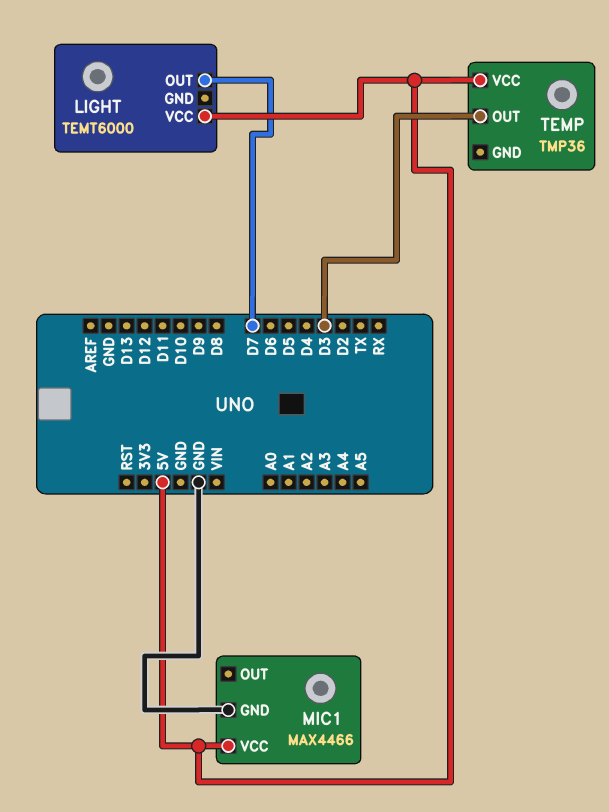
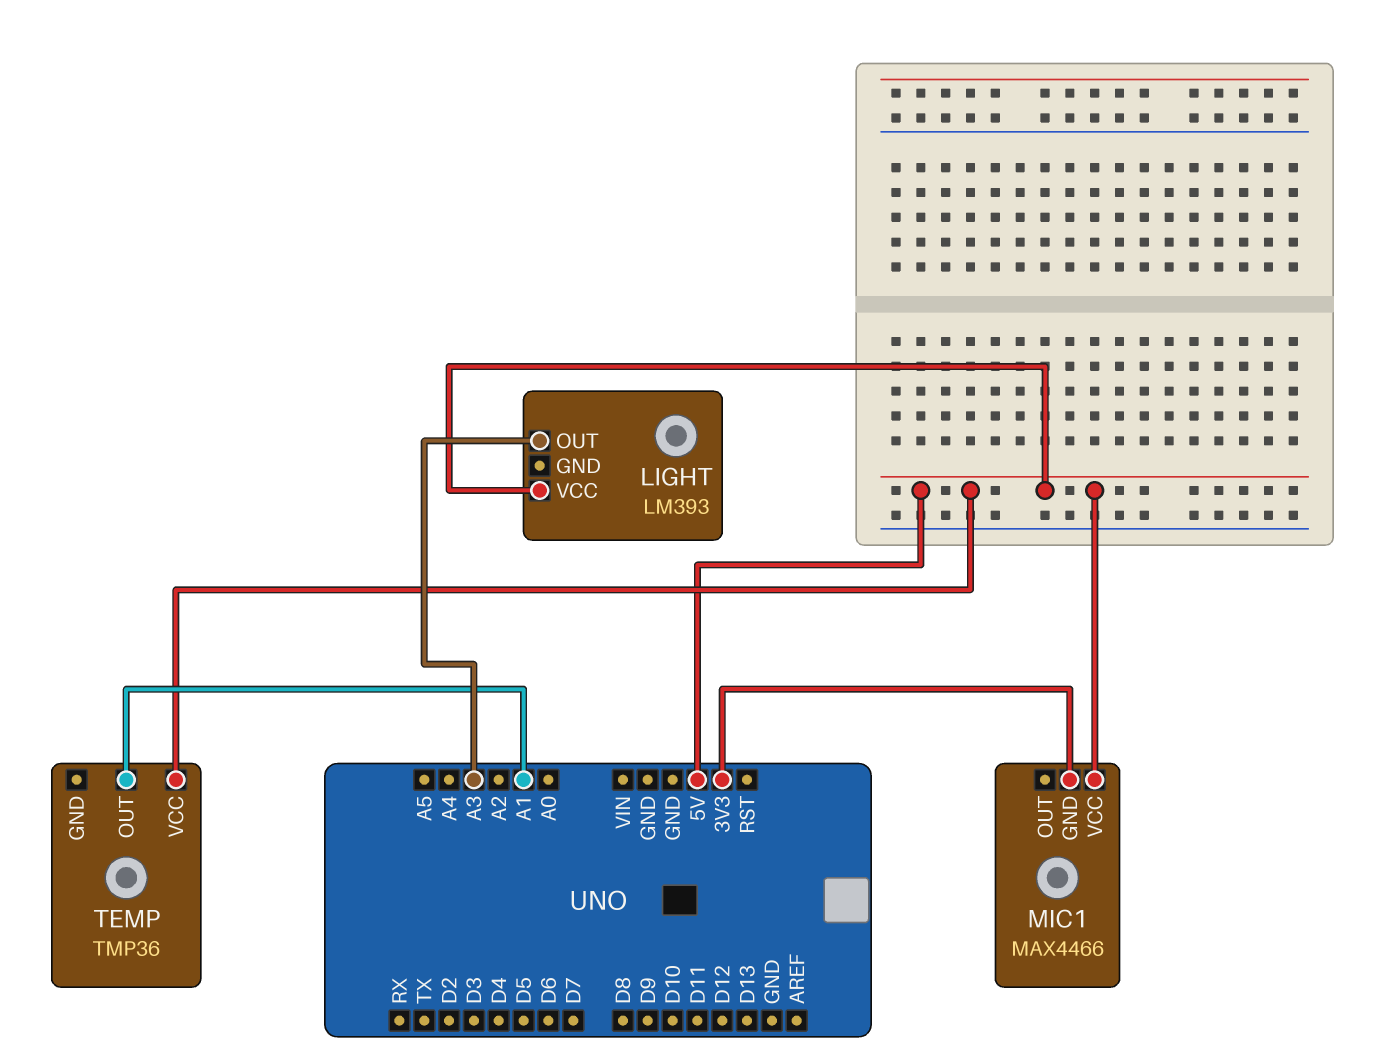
LIGHT: TEMT6000 -> LM393
LIGHT pin OUT: D7 -> A3
MIC1 pin GND: GND -> 3V3
TEMP pin OUT: D3 -> A1

